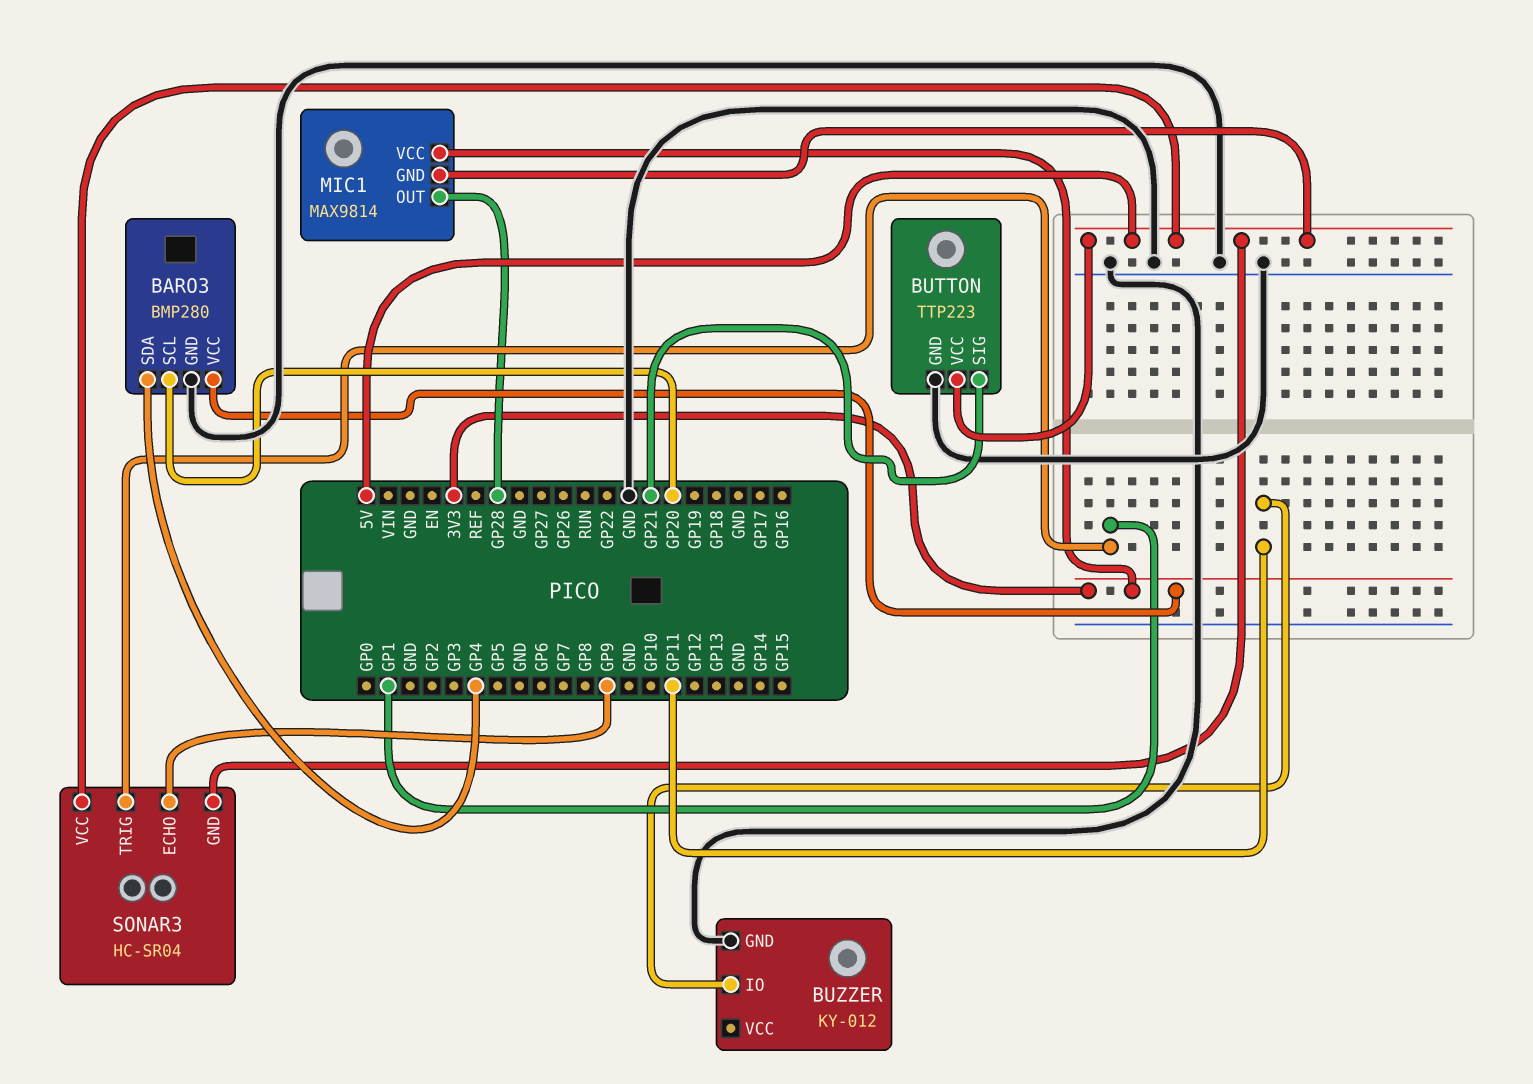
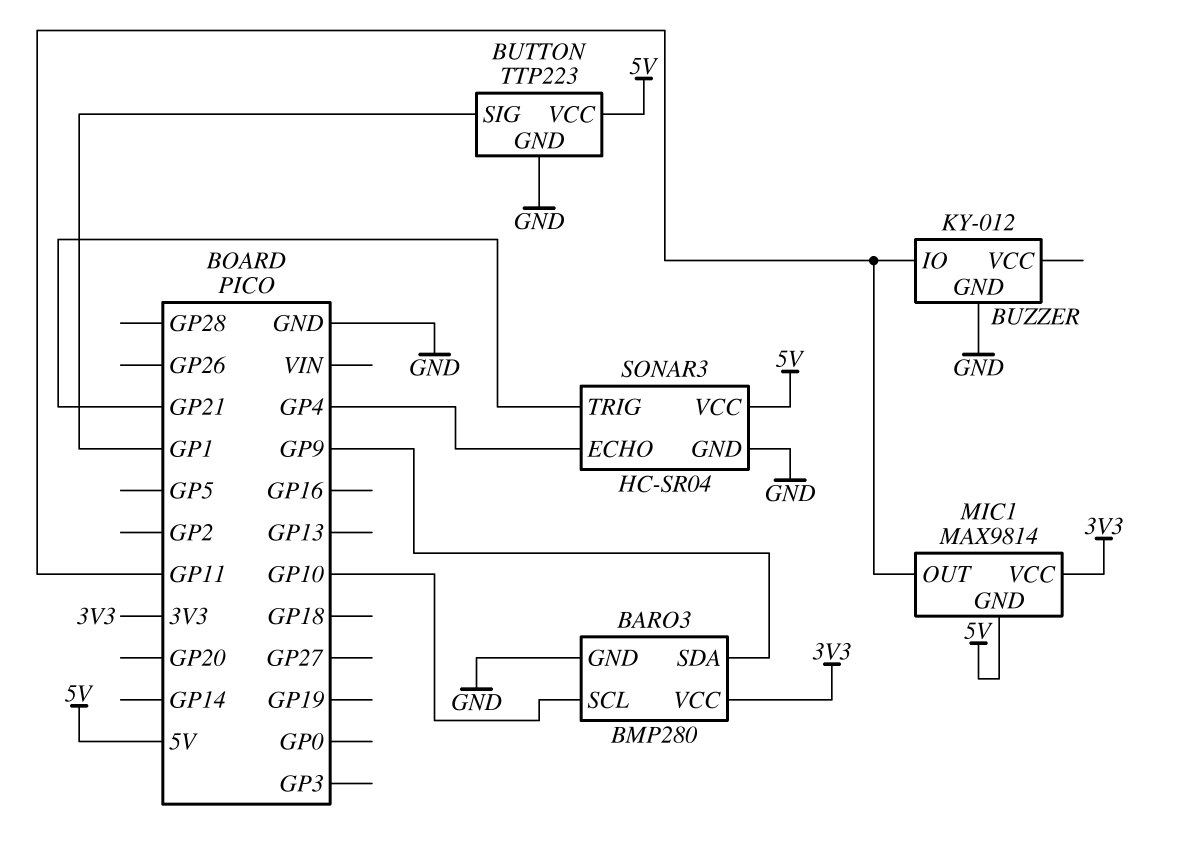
BARO3 pin SCL: GP20 -> GP10
BARO3 pin SDA: GP4 -> GP9
BUTTON pin SIG: GP21 -> GP1
MIC1 pin OUT: GP28 -> GP11
SONAR3 pin ECHO: GP9 -> GP4
SONAR3 pin GND: 5V -> GND
SONAR3 pin TRIG: GP1 -> GP21

